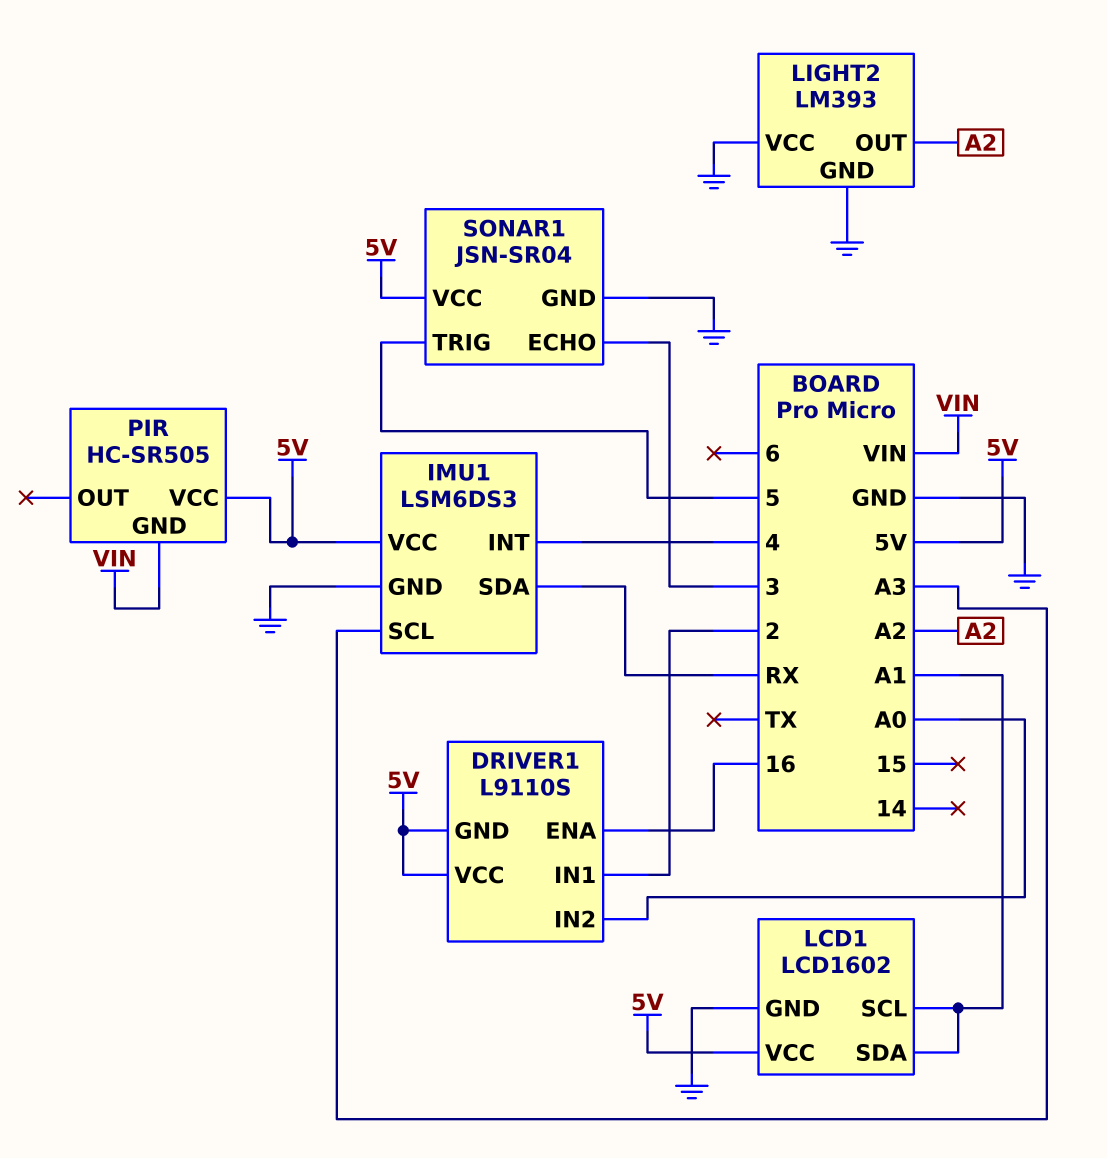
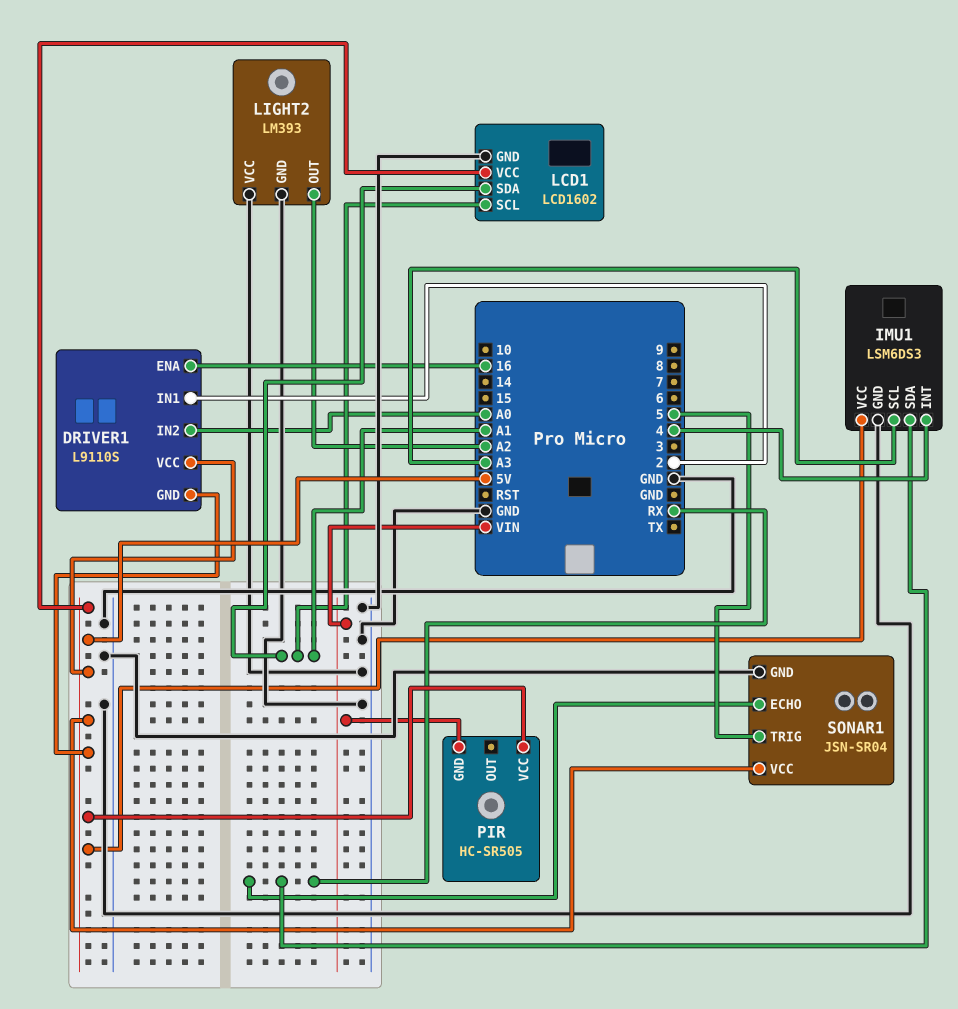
SONAR1 pin ECHO: 3 -> RX

